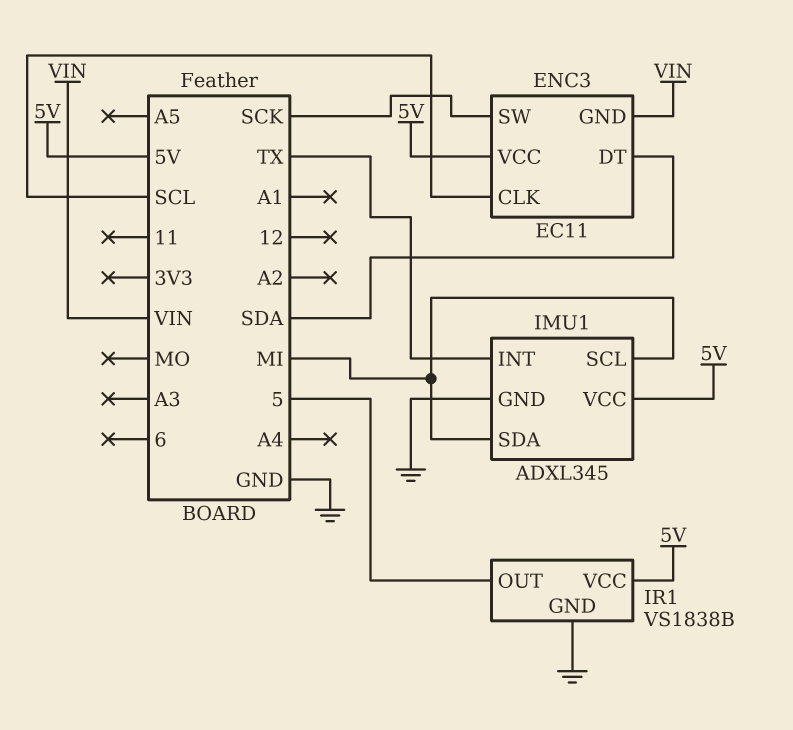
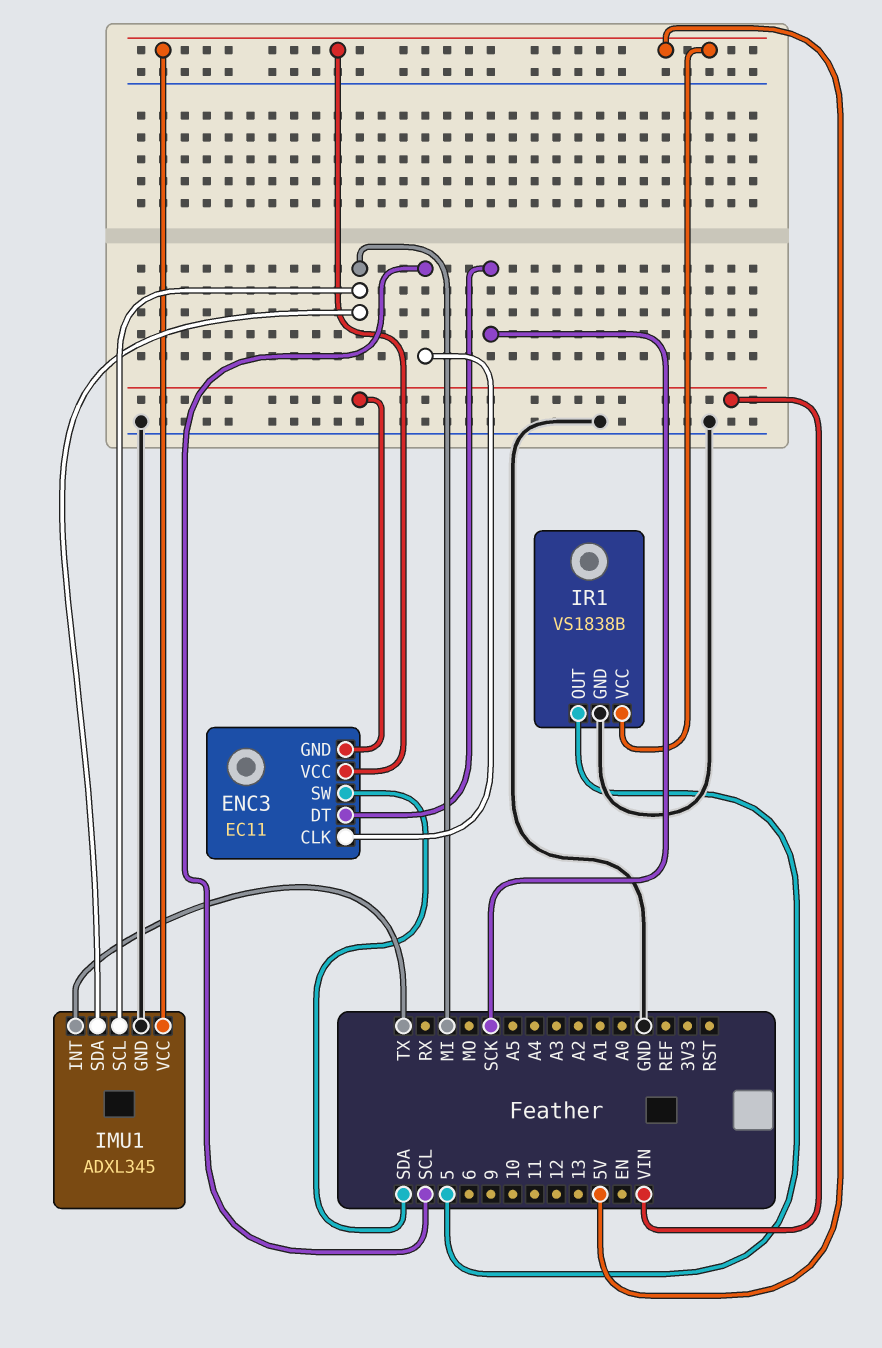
ENC3 pin DT: SDA -> SCK
ENC3 pin SW: SCK -> SDA

